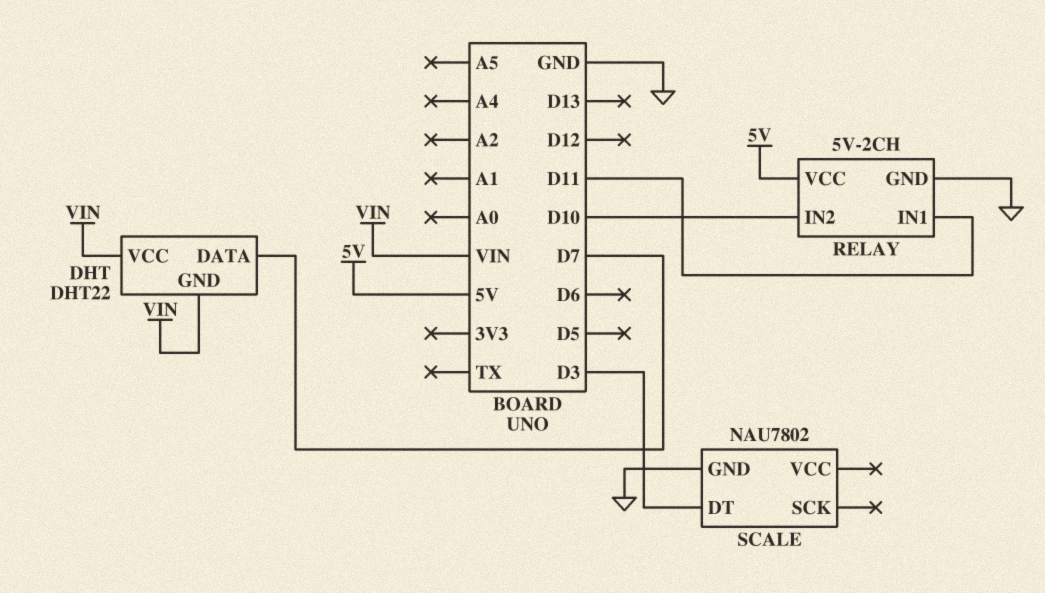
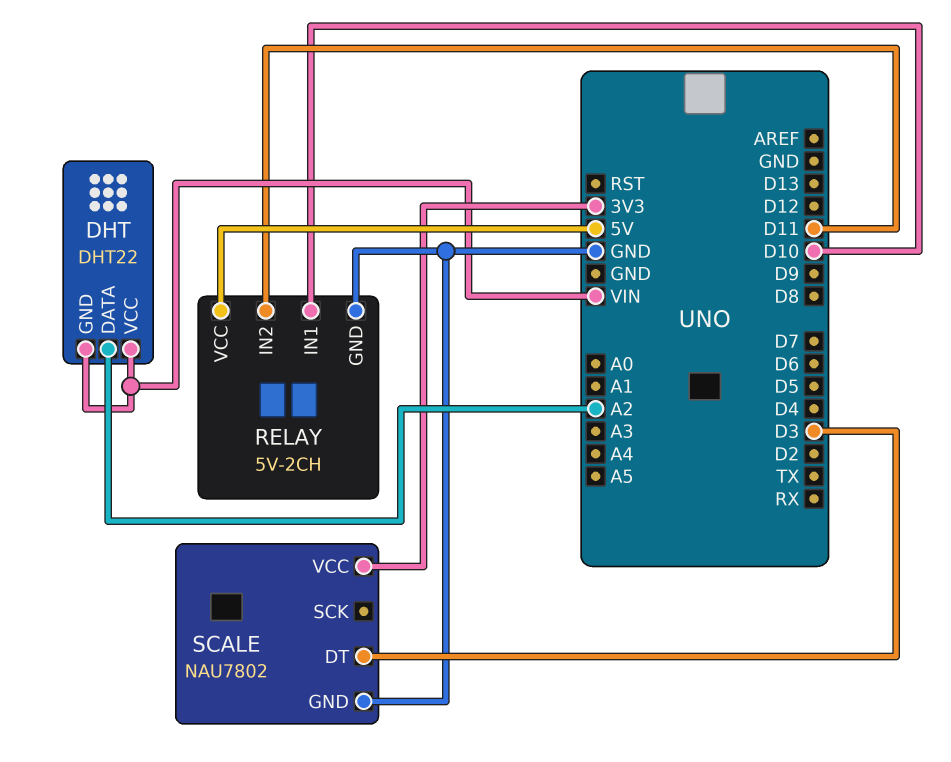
DHT pin DATA: D7 -> A2
RELAY pin IN1: D11 -> D10
RELAY pin IN2: D10 -> D11
SCALE pin VCC: none -> 3V3

